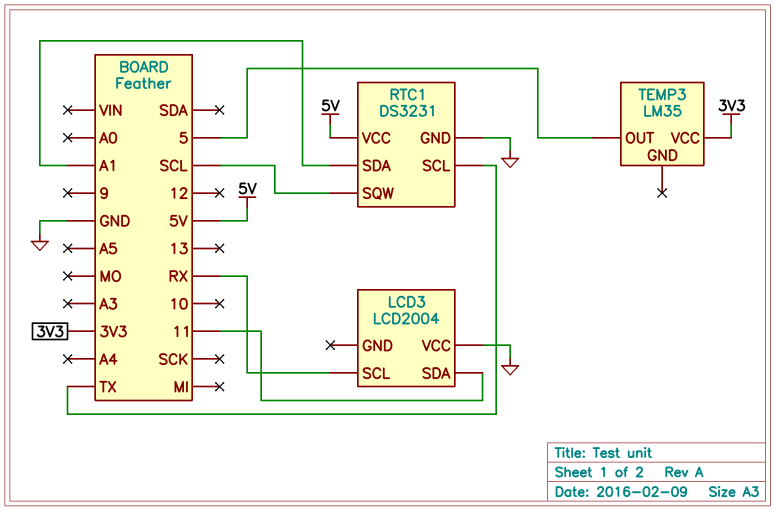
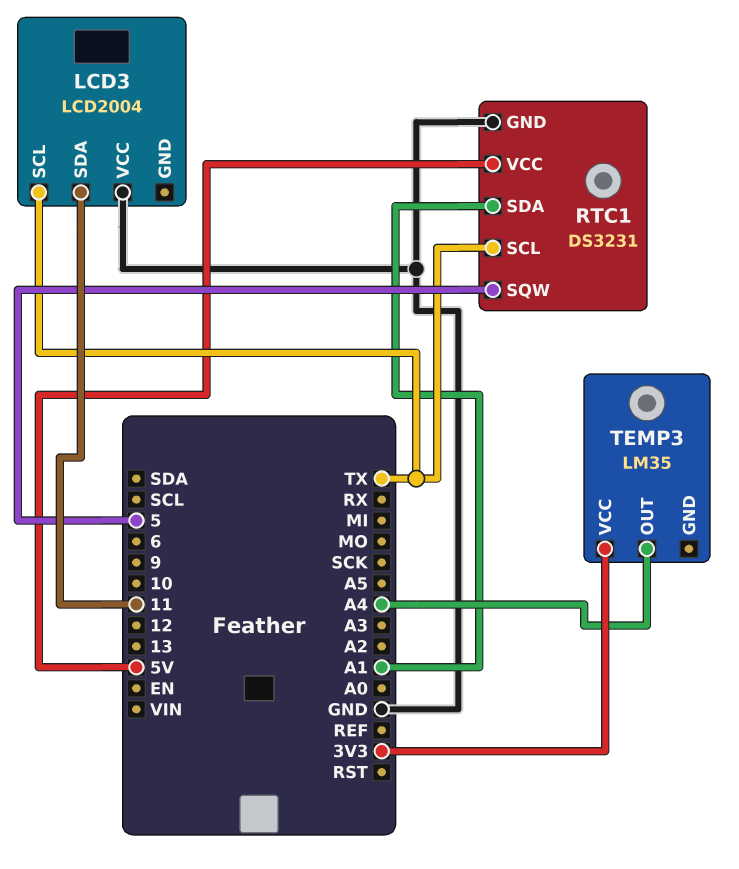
LCD3 pin SCL: RX -> TX
RTC1 pin SQW: SCL -> 5
TEMP3 pin OUT: 5 -> A4

